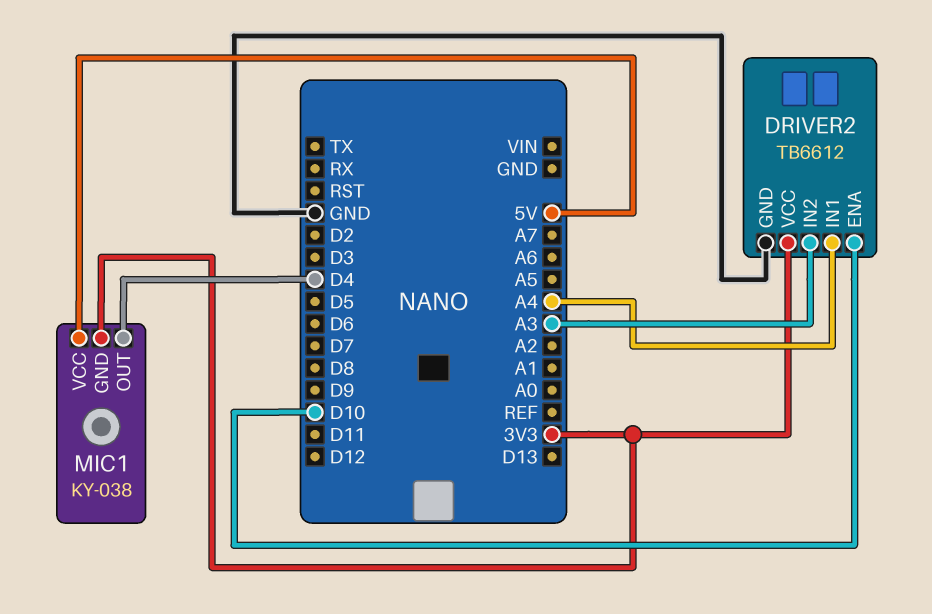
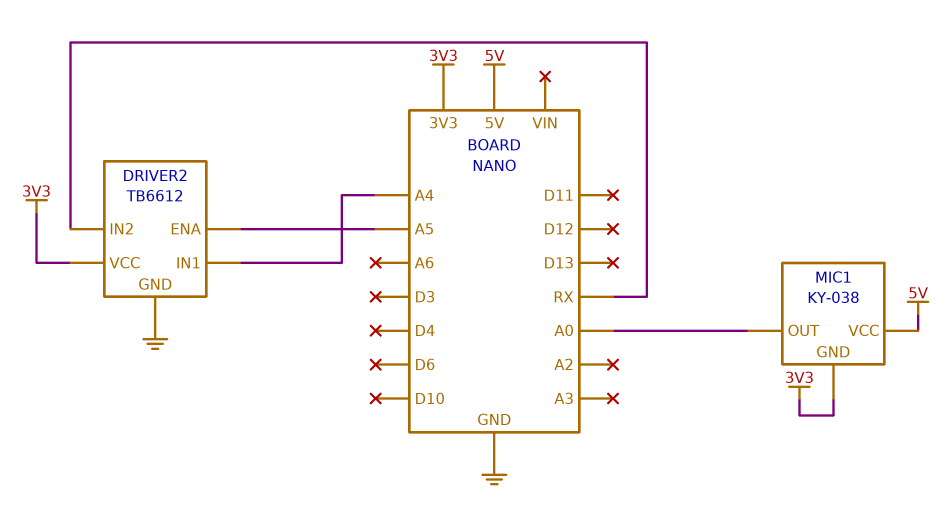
DRIVER2 pin ENA: D10 -> A5
DRIVER2 pin IN2: A3 -> RX
MIC1 pin OUT: D4 -> A0

